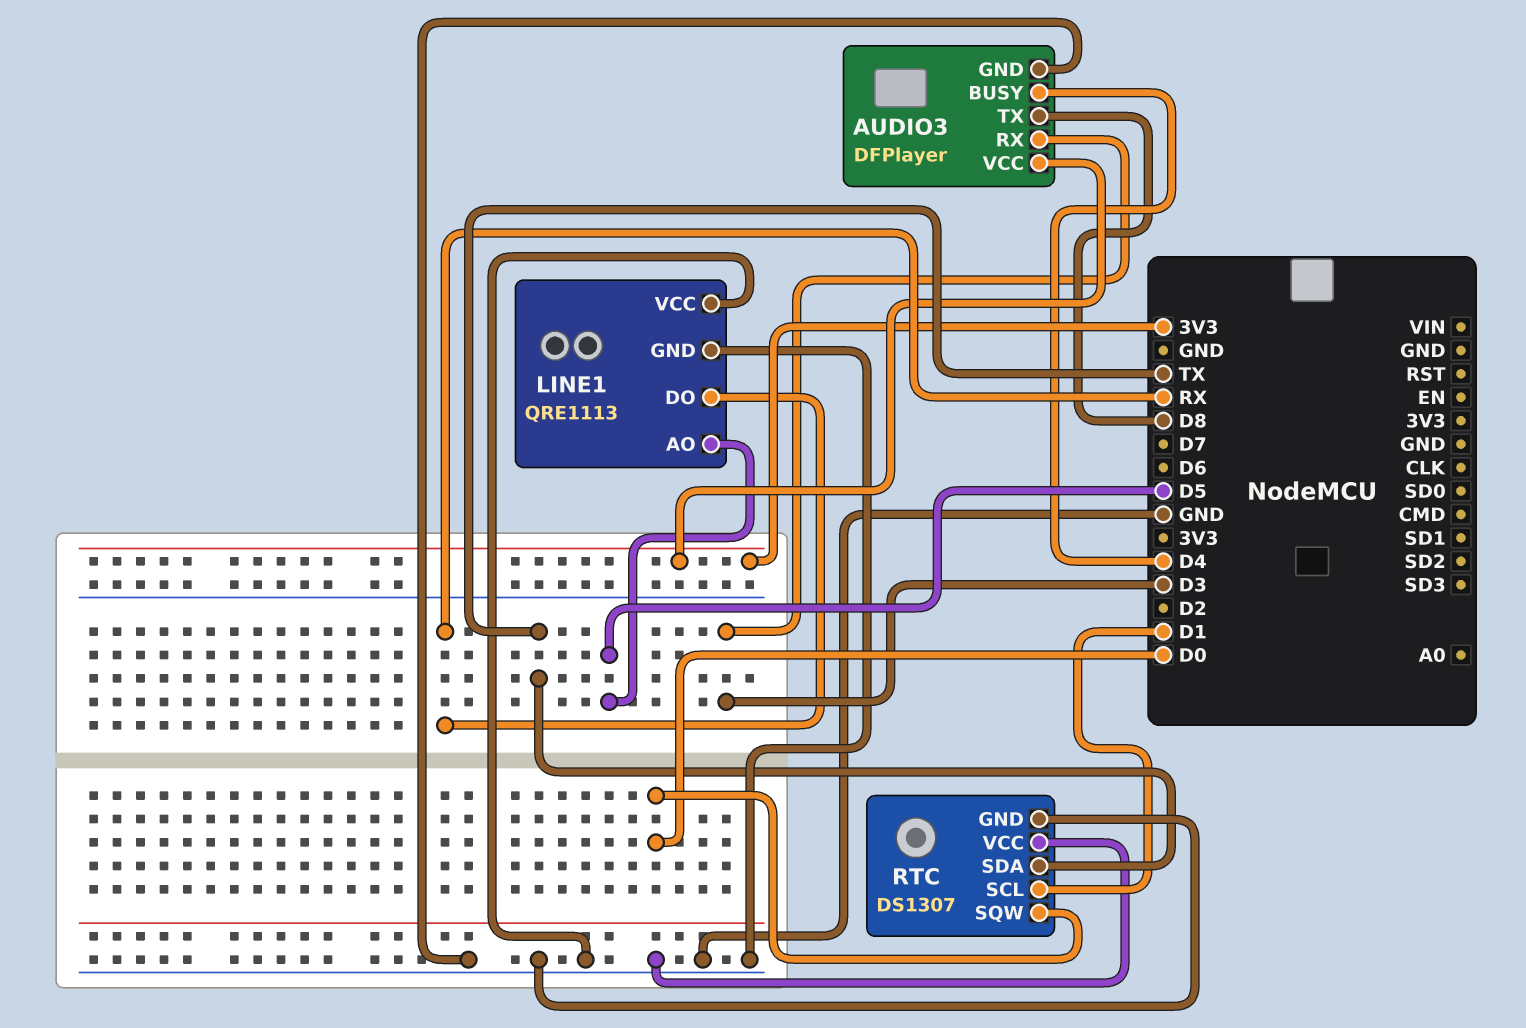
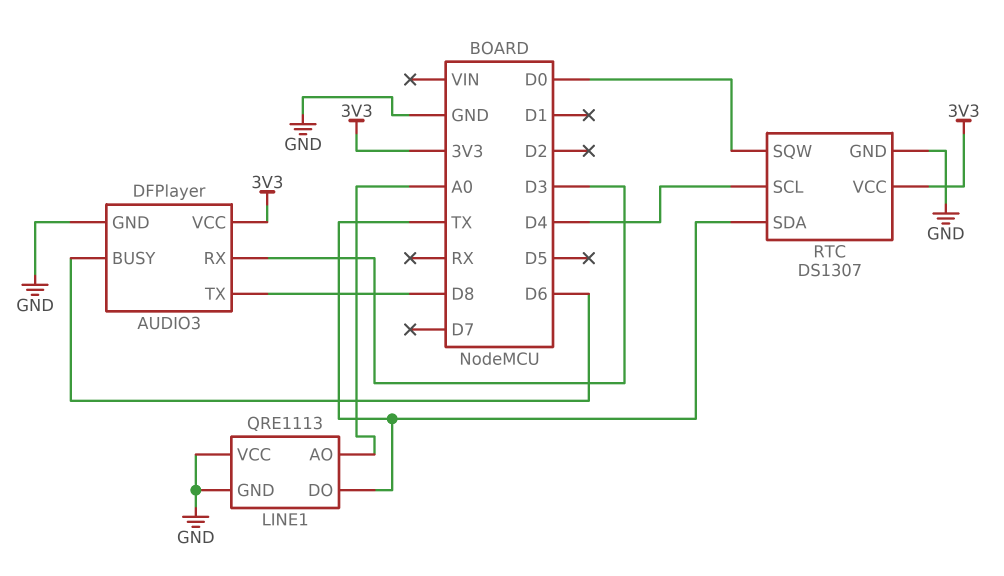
AUDIO3 pin BUSY: D4 -> D6
LINE1 pin AO: D5 -> A0
LINE1 pin DO: RX -> TX
RTC pin SCL: D1 -> D4
RTC pin VCC: GND -> 3V3

